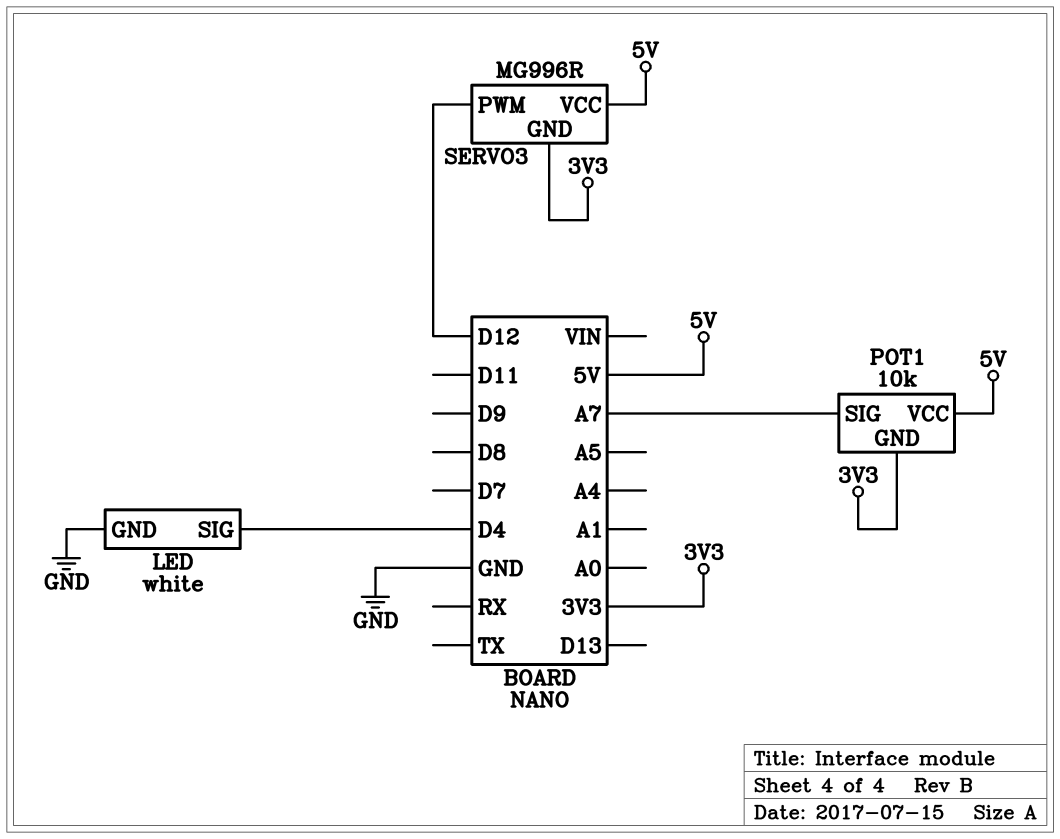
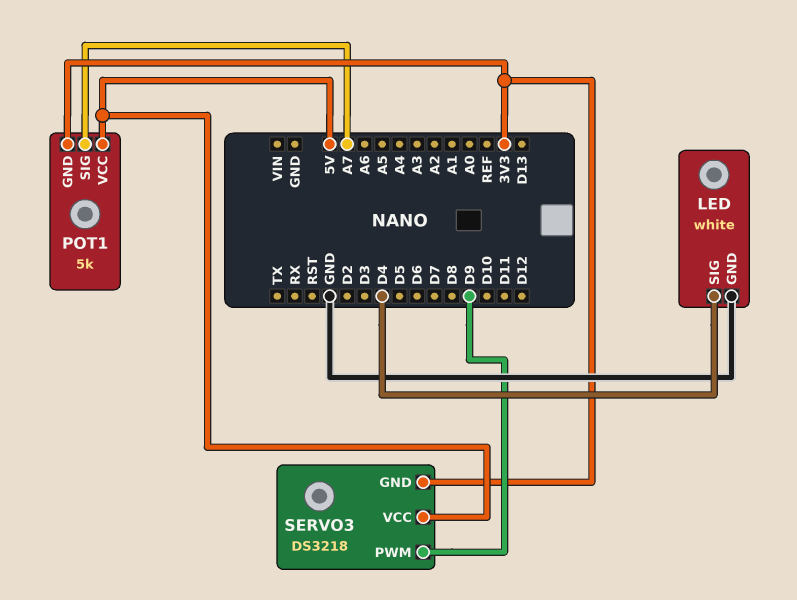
POT1: 10k -> 5k
SERVO3: MG996R -> DS3218
SERVO3 pin PWM: D12 -> D9

